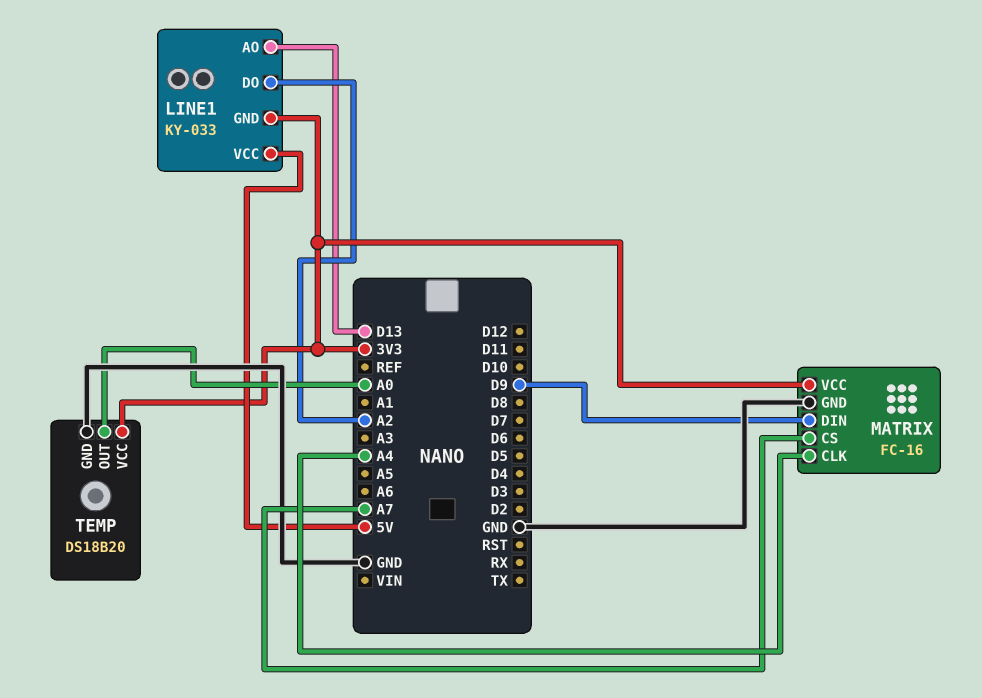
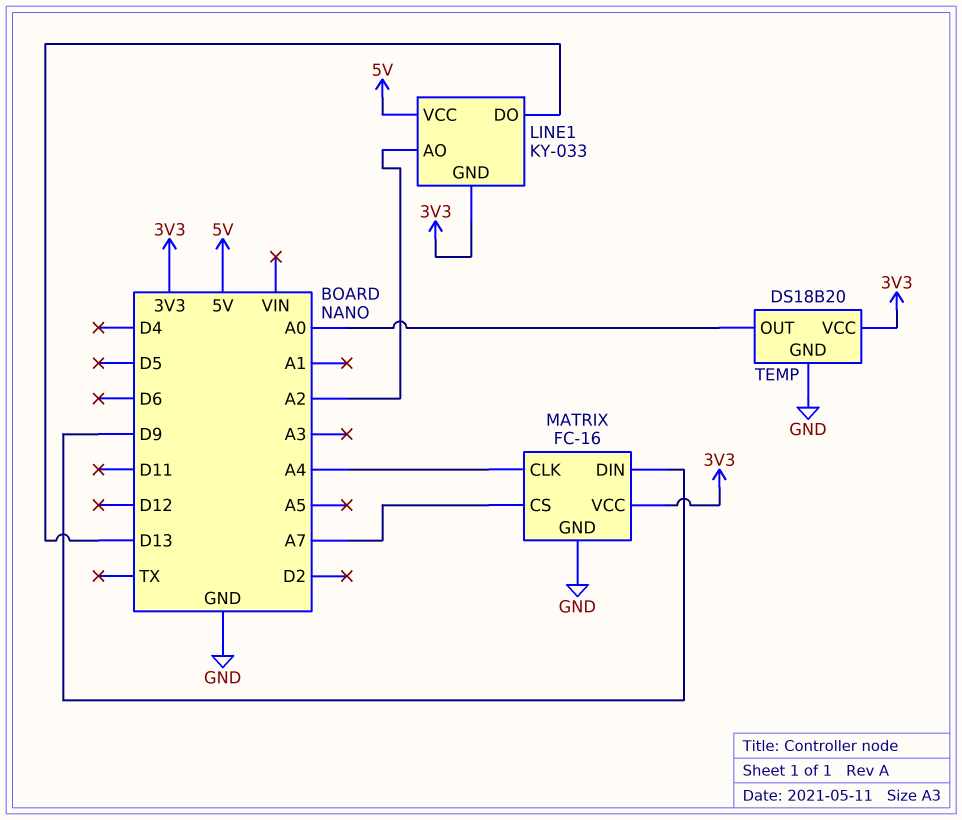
LINE1 pin AO: D13 -> A2
LINE1 pin DO: A2 -> D13

